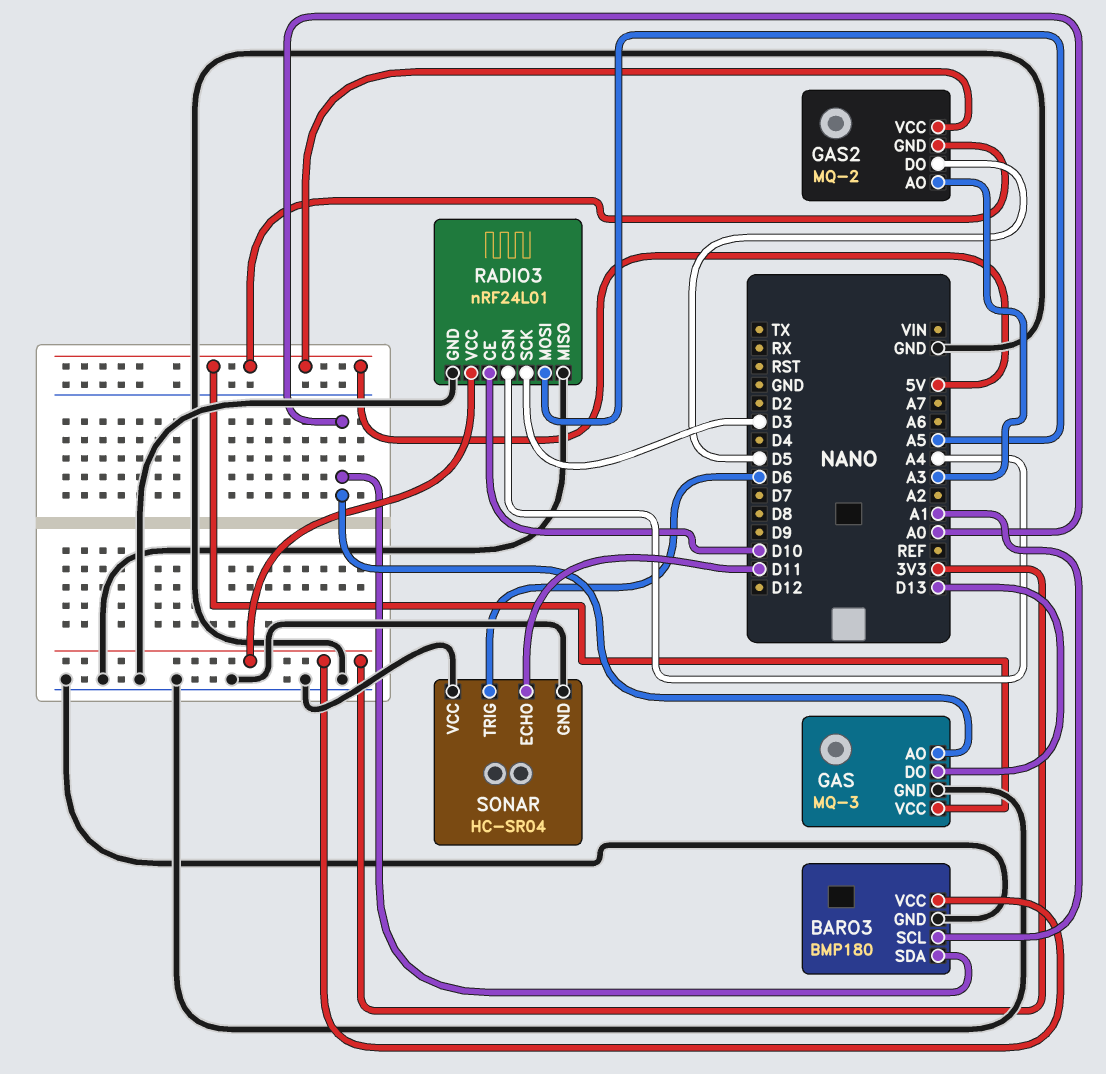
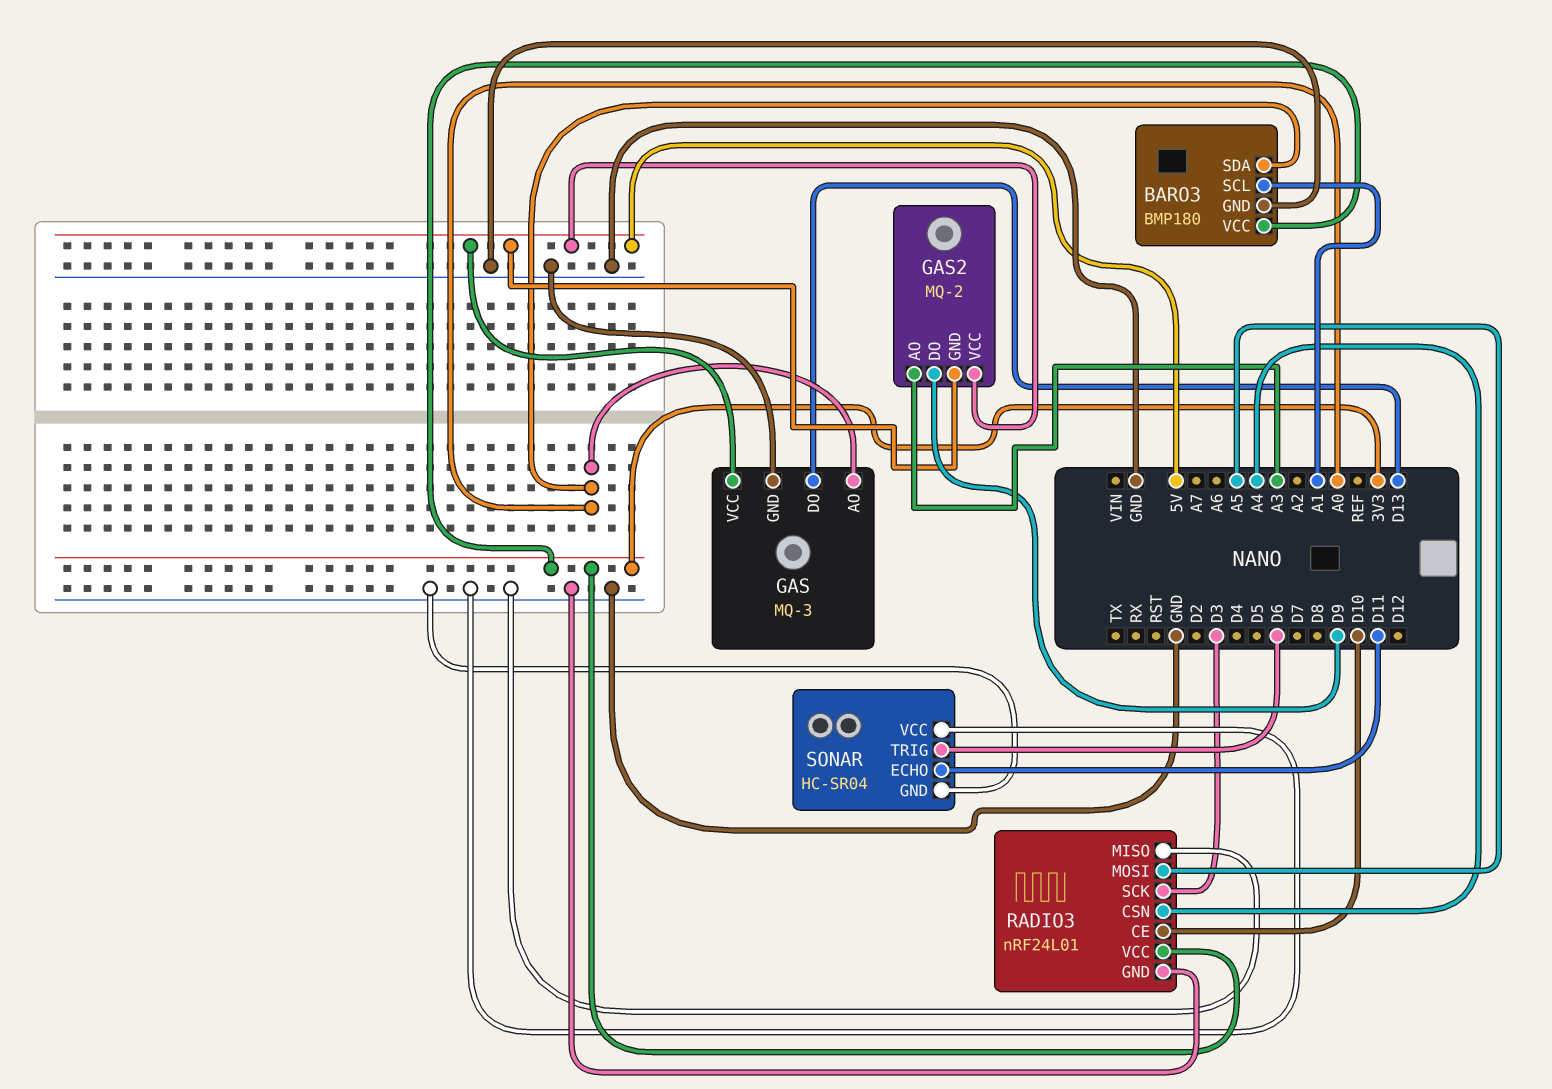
GAS2 pin DO: D5 -> D9

